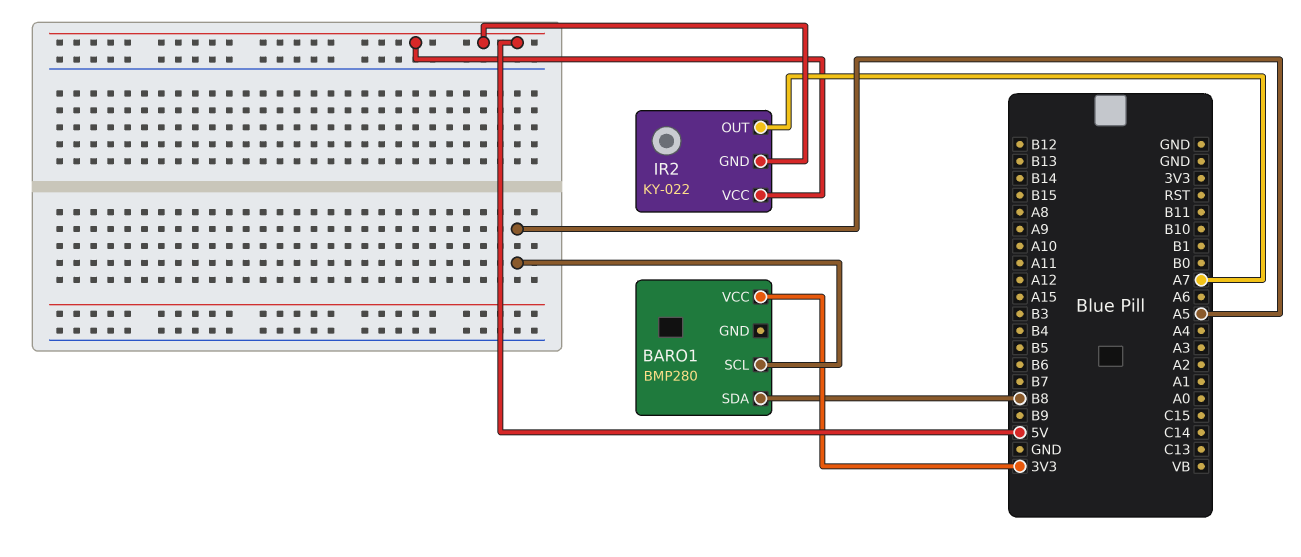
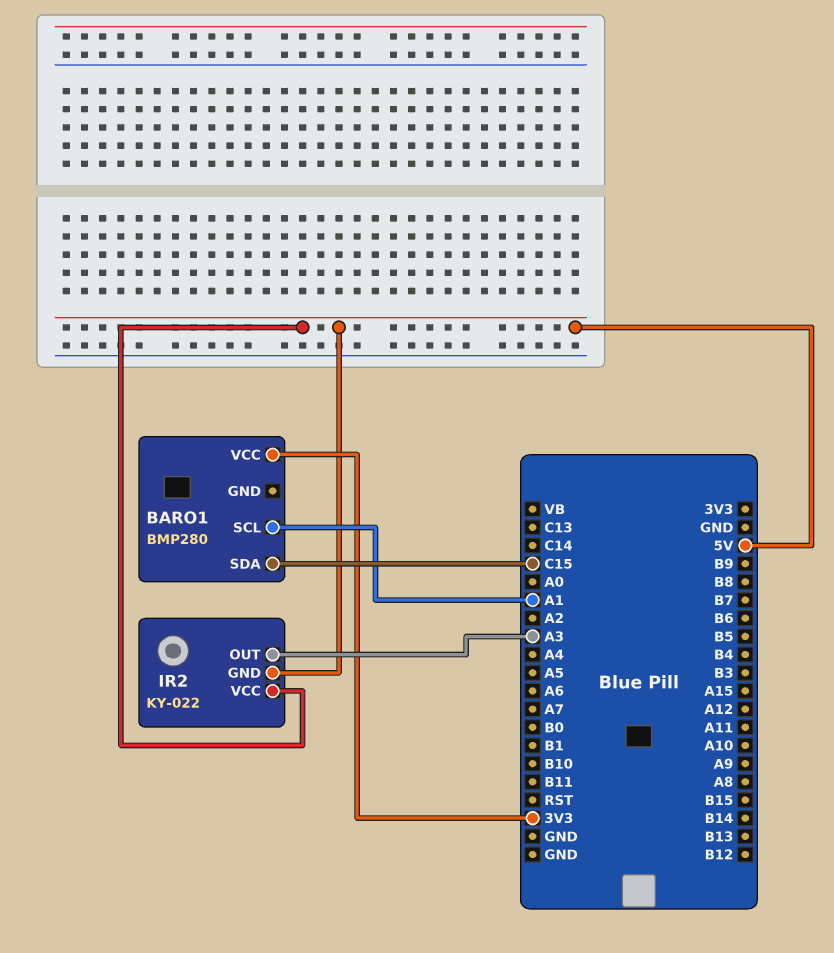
BARO1 pin SCL: A5 -> A1
BARO1 pin SDA: B8 -> C15
IR2 pin OUT: A7 -> A3

